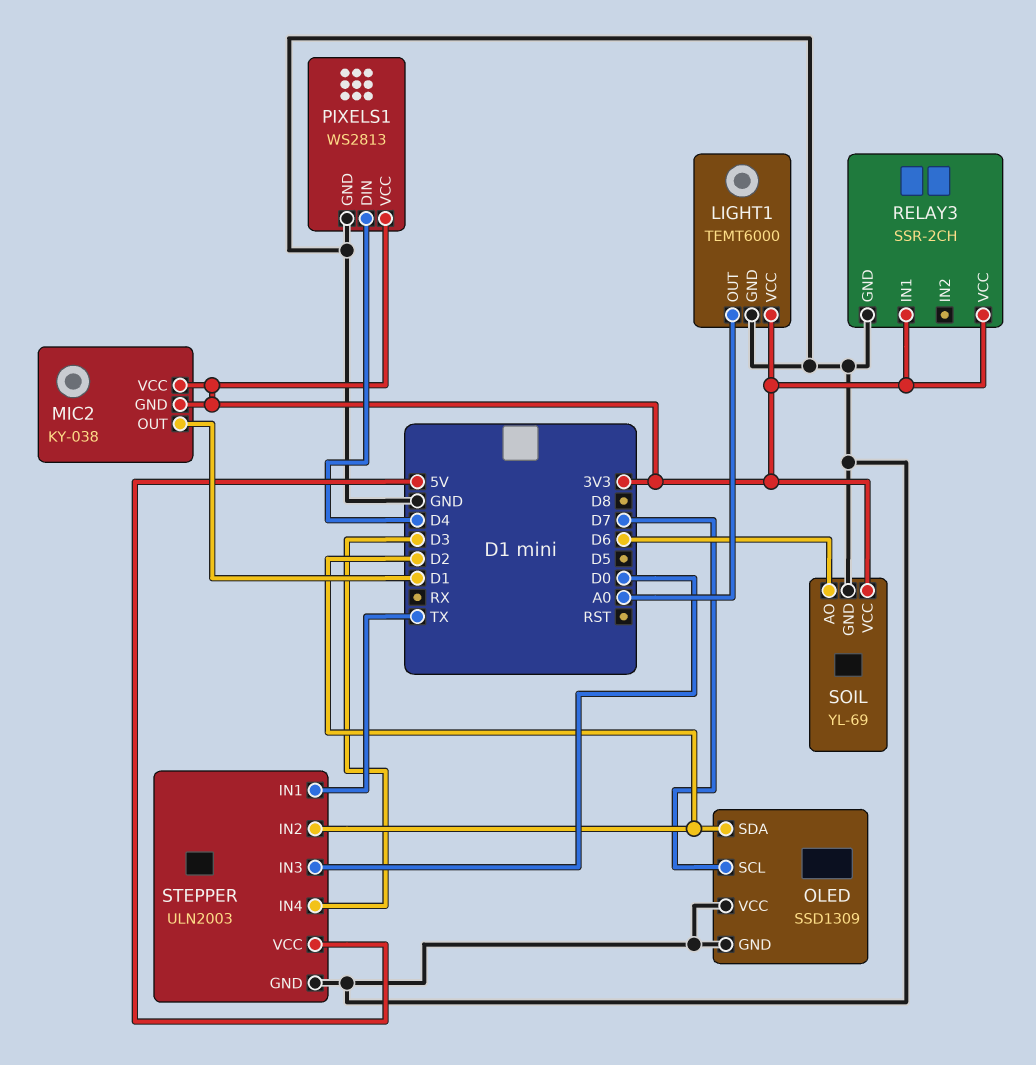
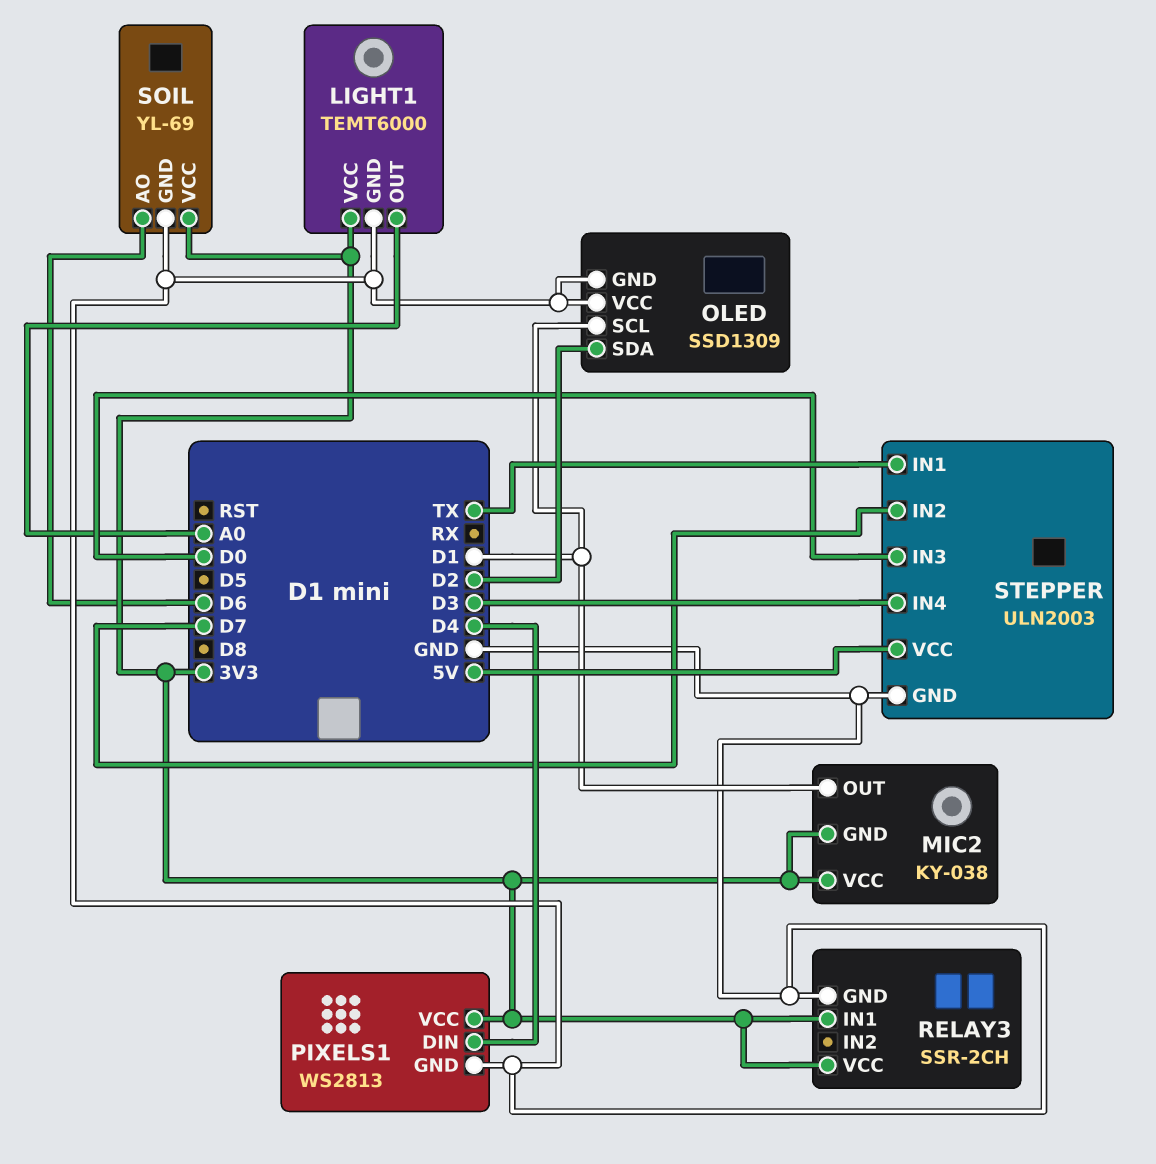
OLED pin SCL: D7 -> D1
STEPPER pin IN2: D2 -> D7

